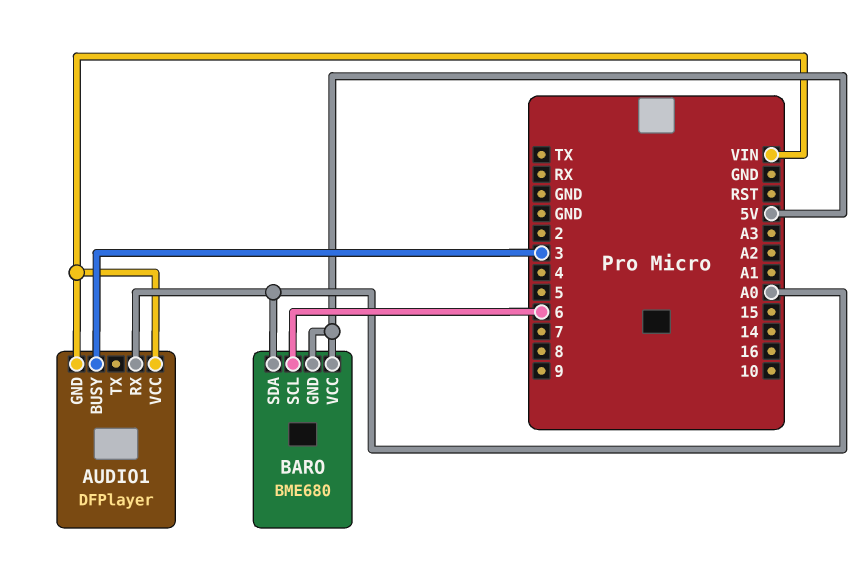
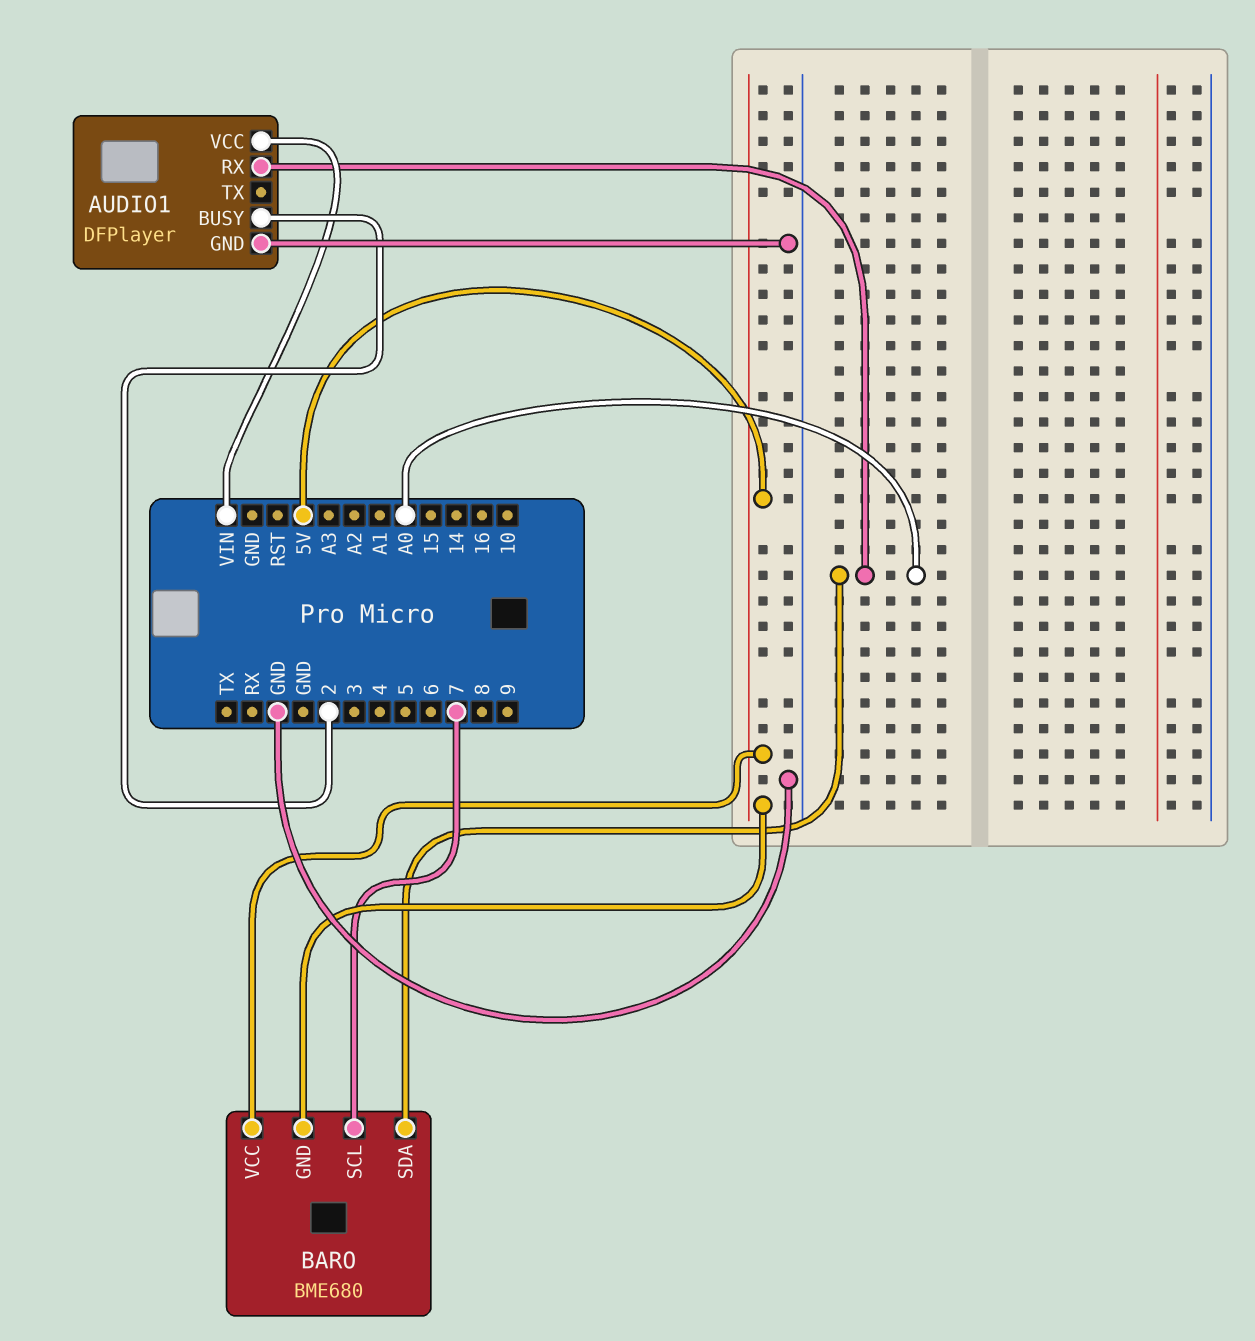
AUDIO1 pin BUSY: 3 -> 2
AUDIO1 pin GND: VIN -> GND
BARO pin SCL: 6 -> 7

